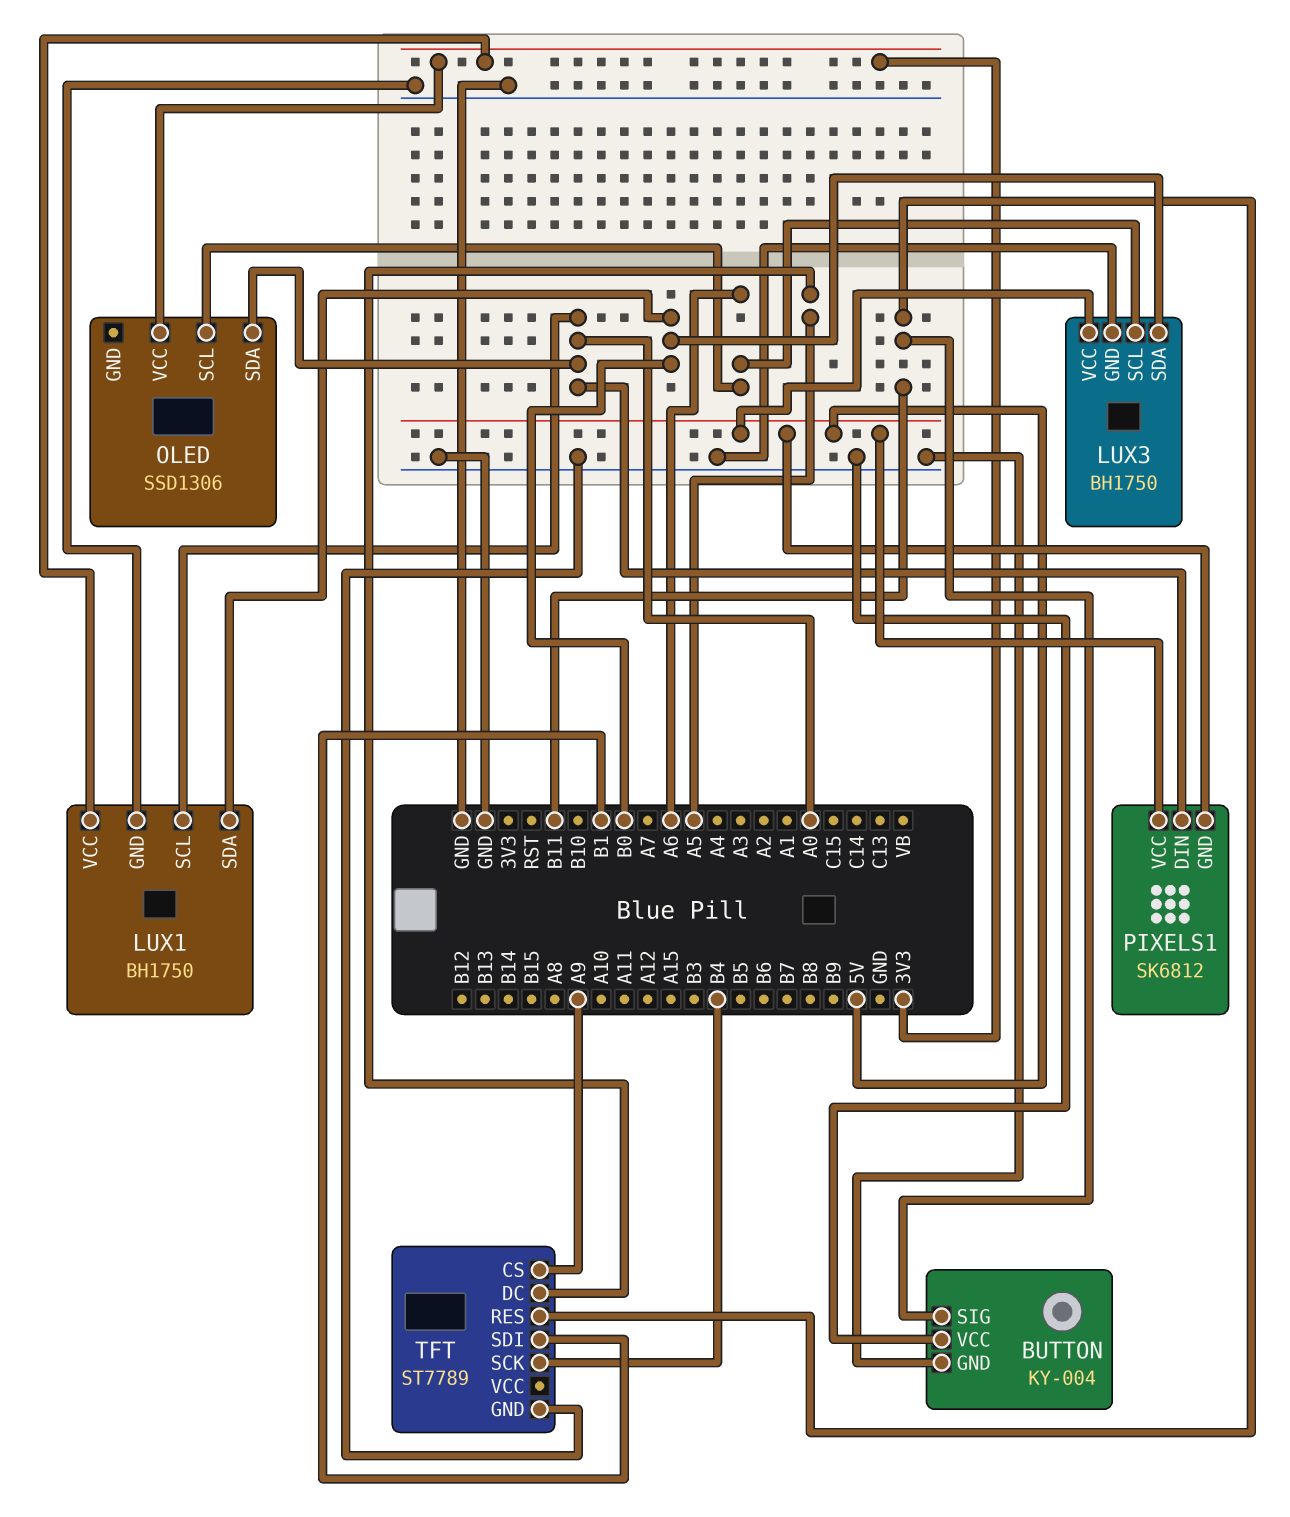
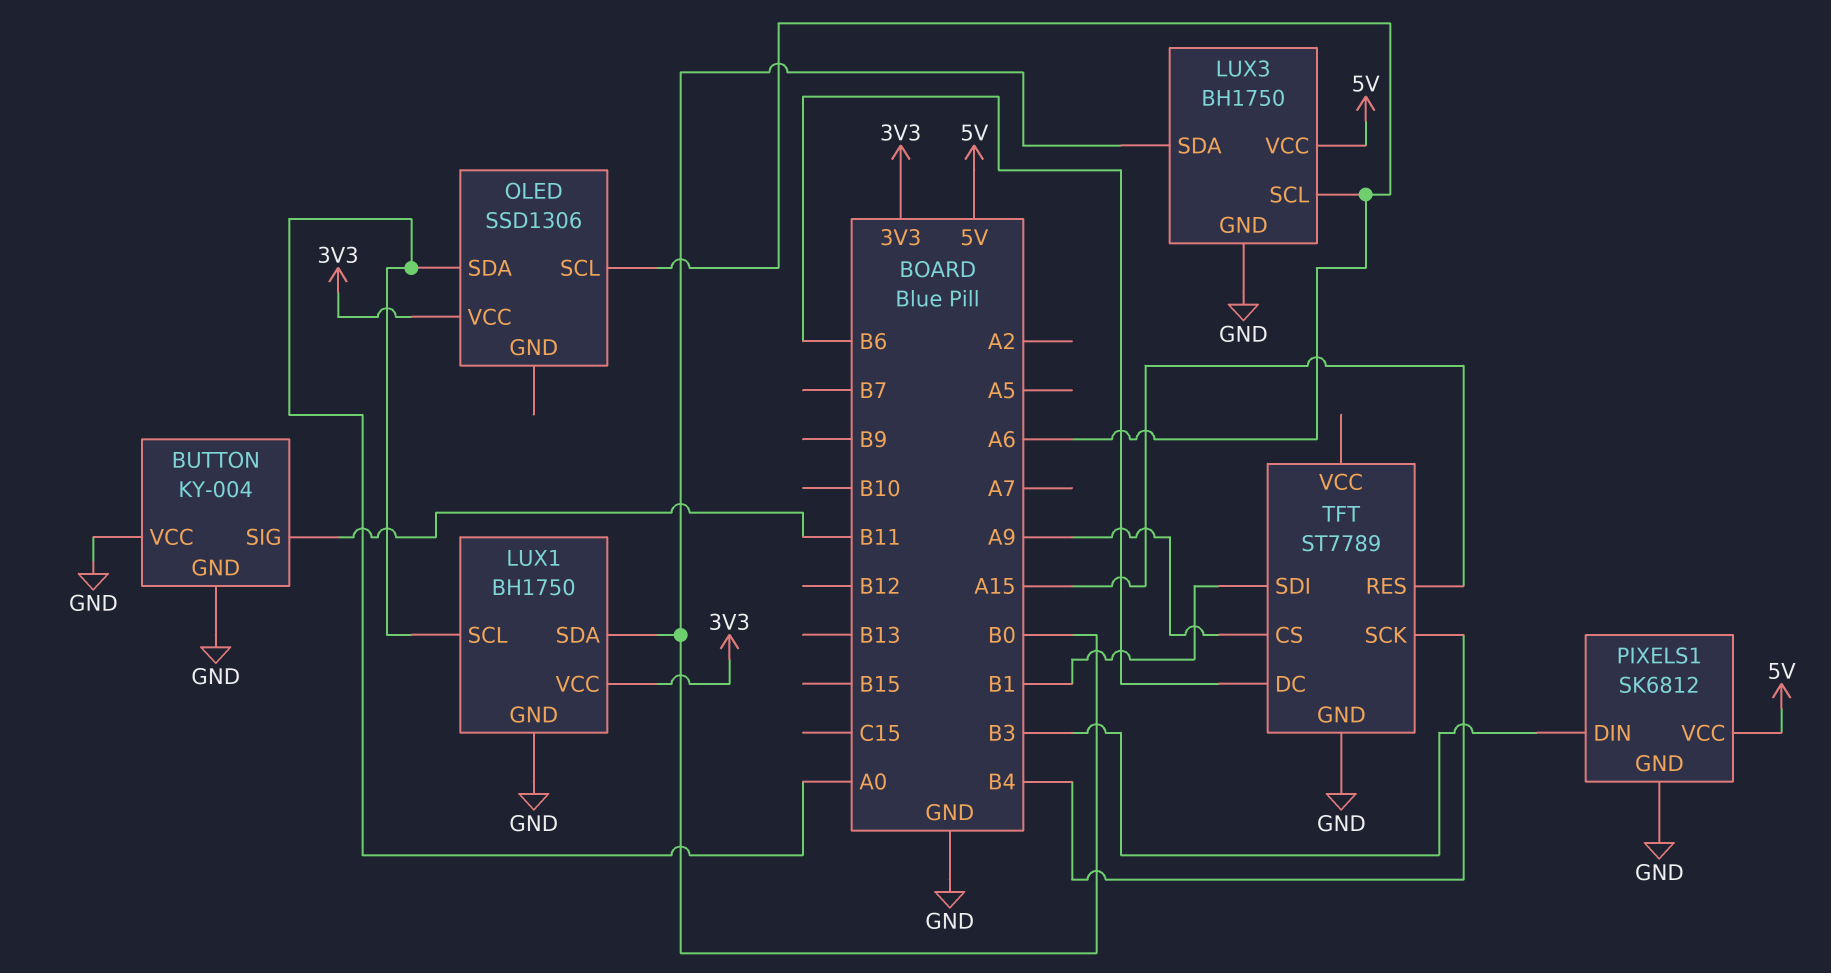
PIXELS1 pin DIN: A0 -> B3
PIXELS1 pin GND: 5V -> GND
TFT pin DC: A5 -> B6
TFT pin RES: B11 -> A15

